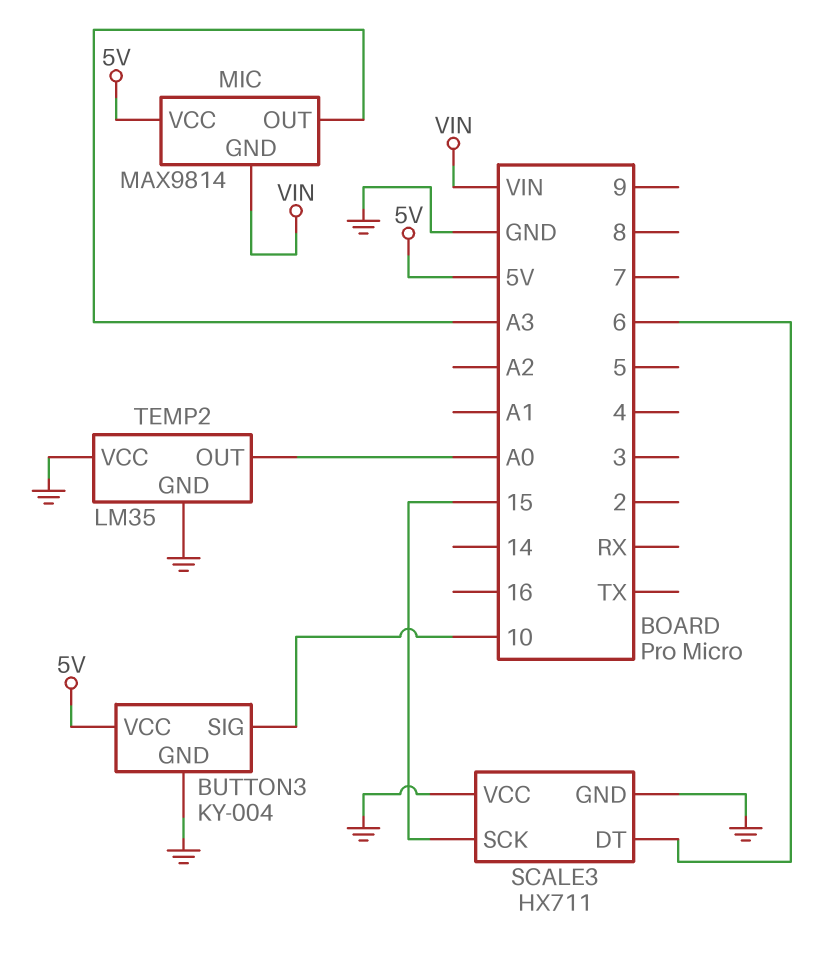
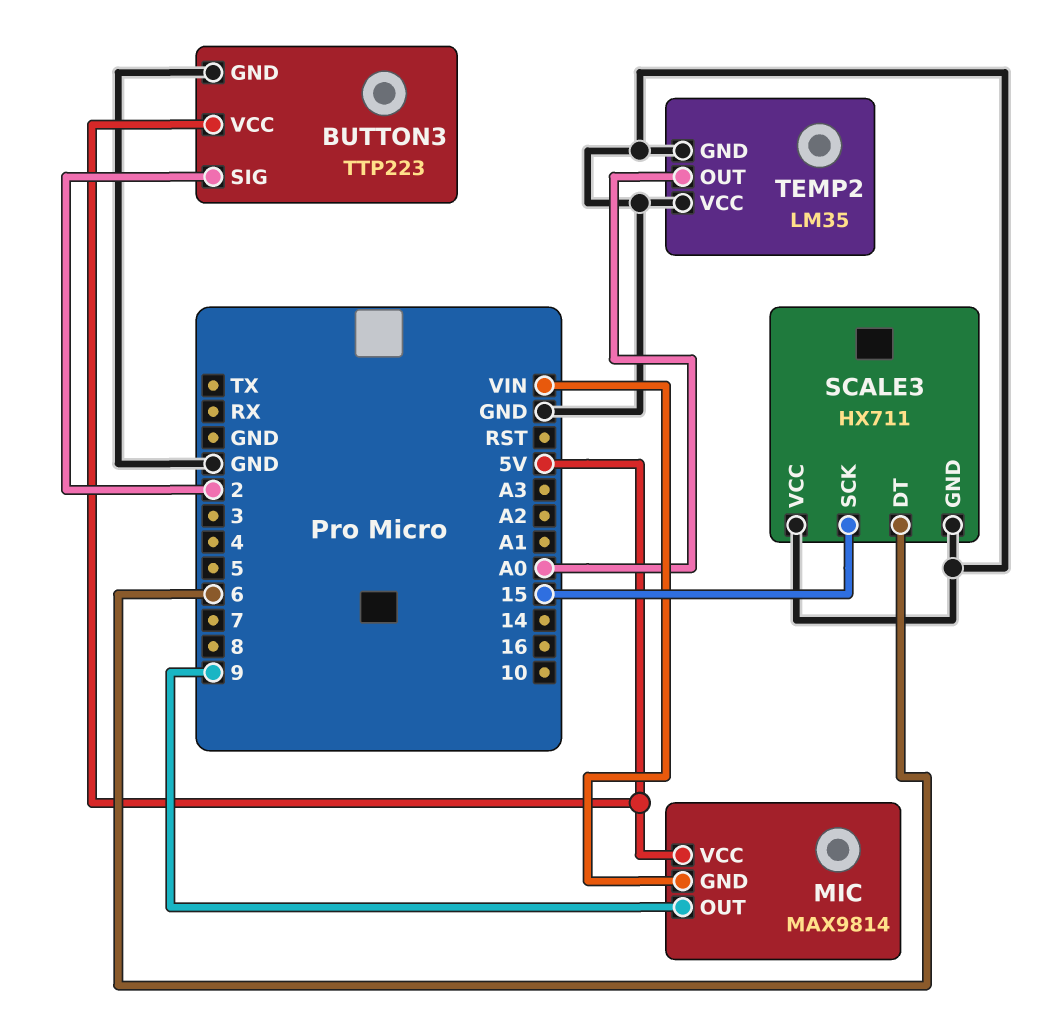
BUTTON3: KY-004 -> TTP223
BUTTON3 pin SIG: 10 -> 2
MIC pin OUT: A3 -> 9

